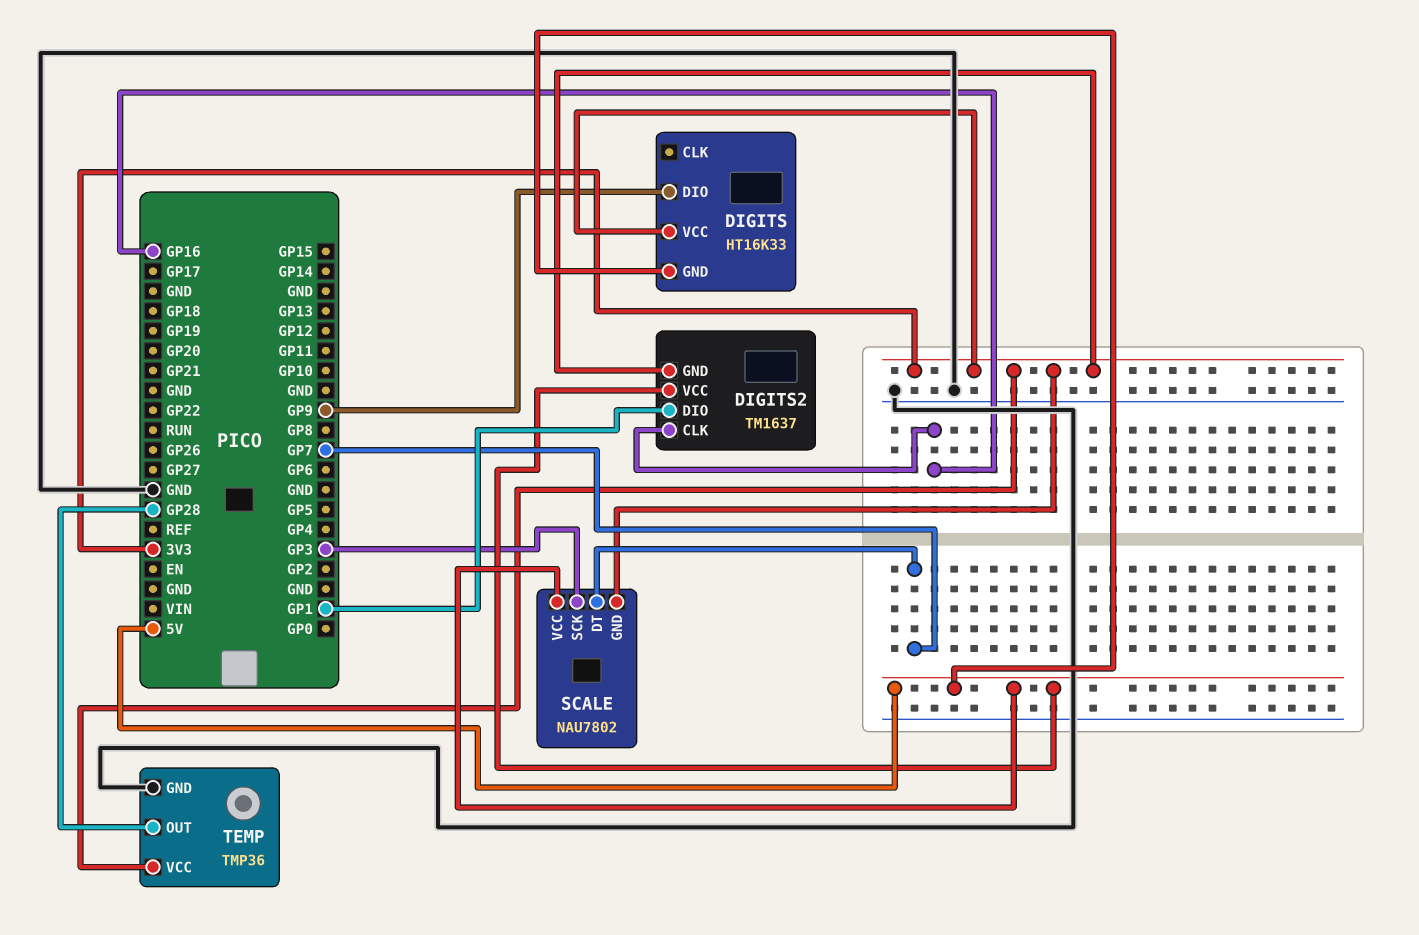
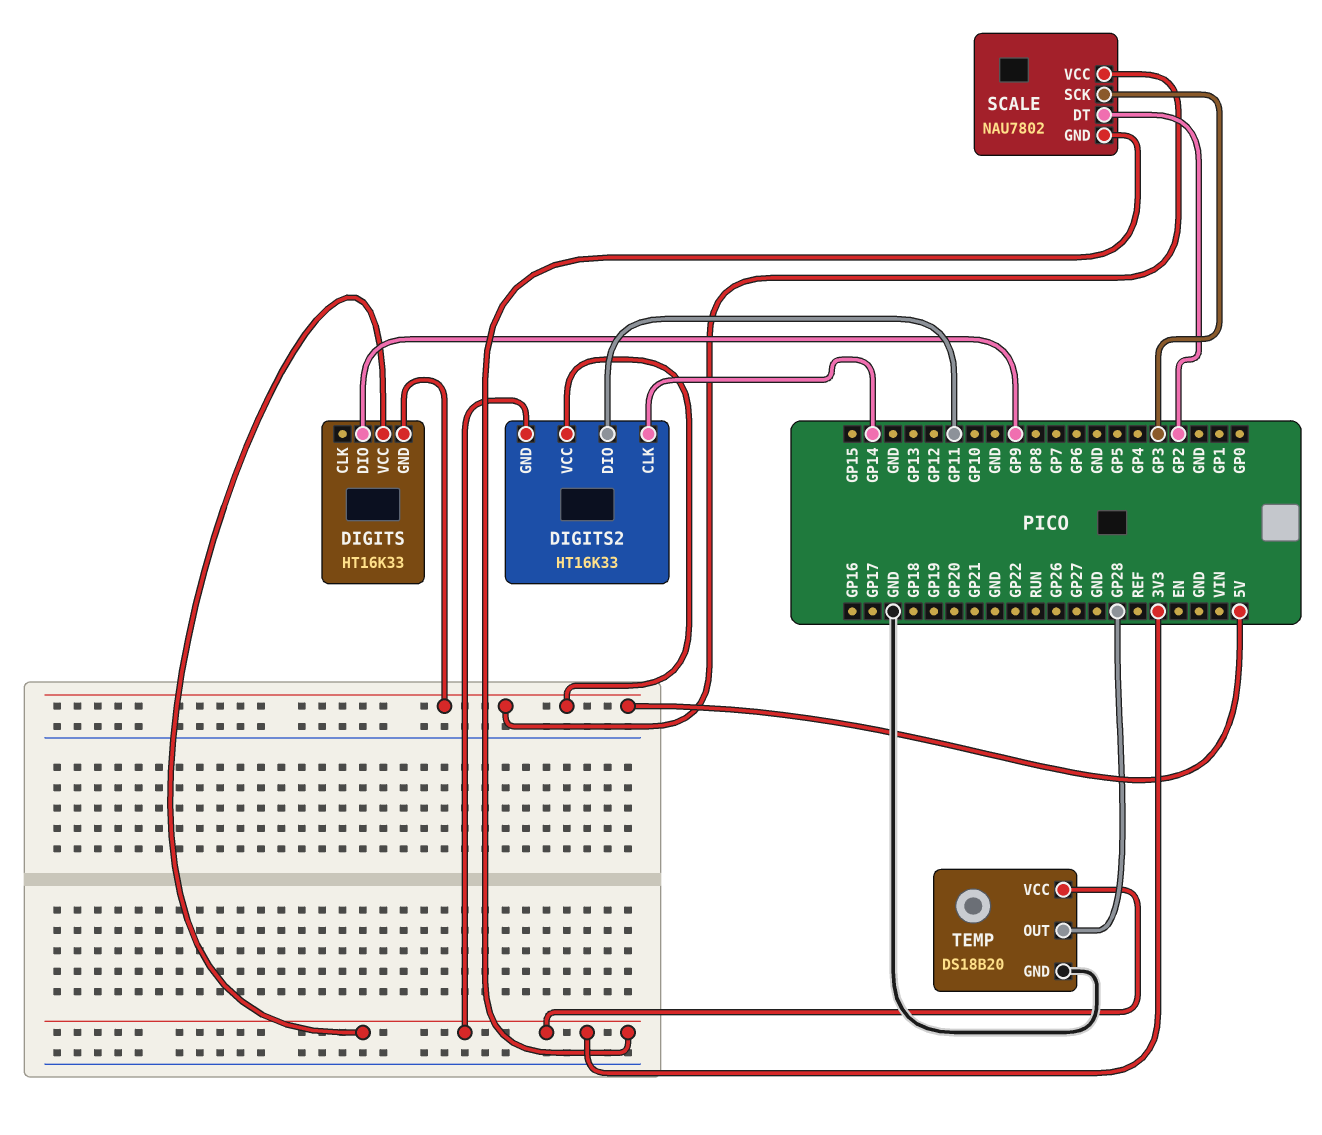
DIGITS2: TM1637 -> HT16K33
DIGITS2 pin CLK: GP16 -> GP14
DIGITS2 pin DIO: GP1 -> GP11
SCALE pin DT: GP7 -> GP2
TEMP: TMP36 -> DS18B20

